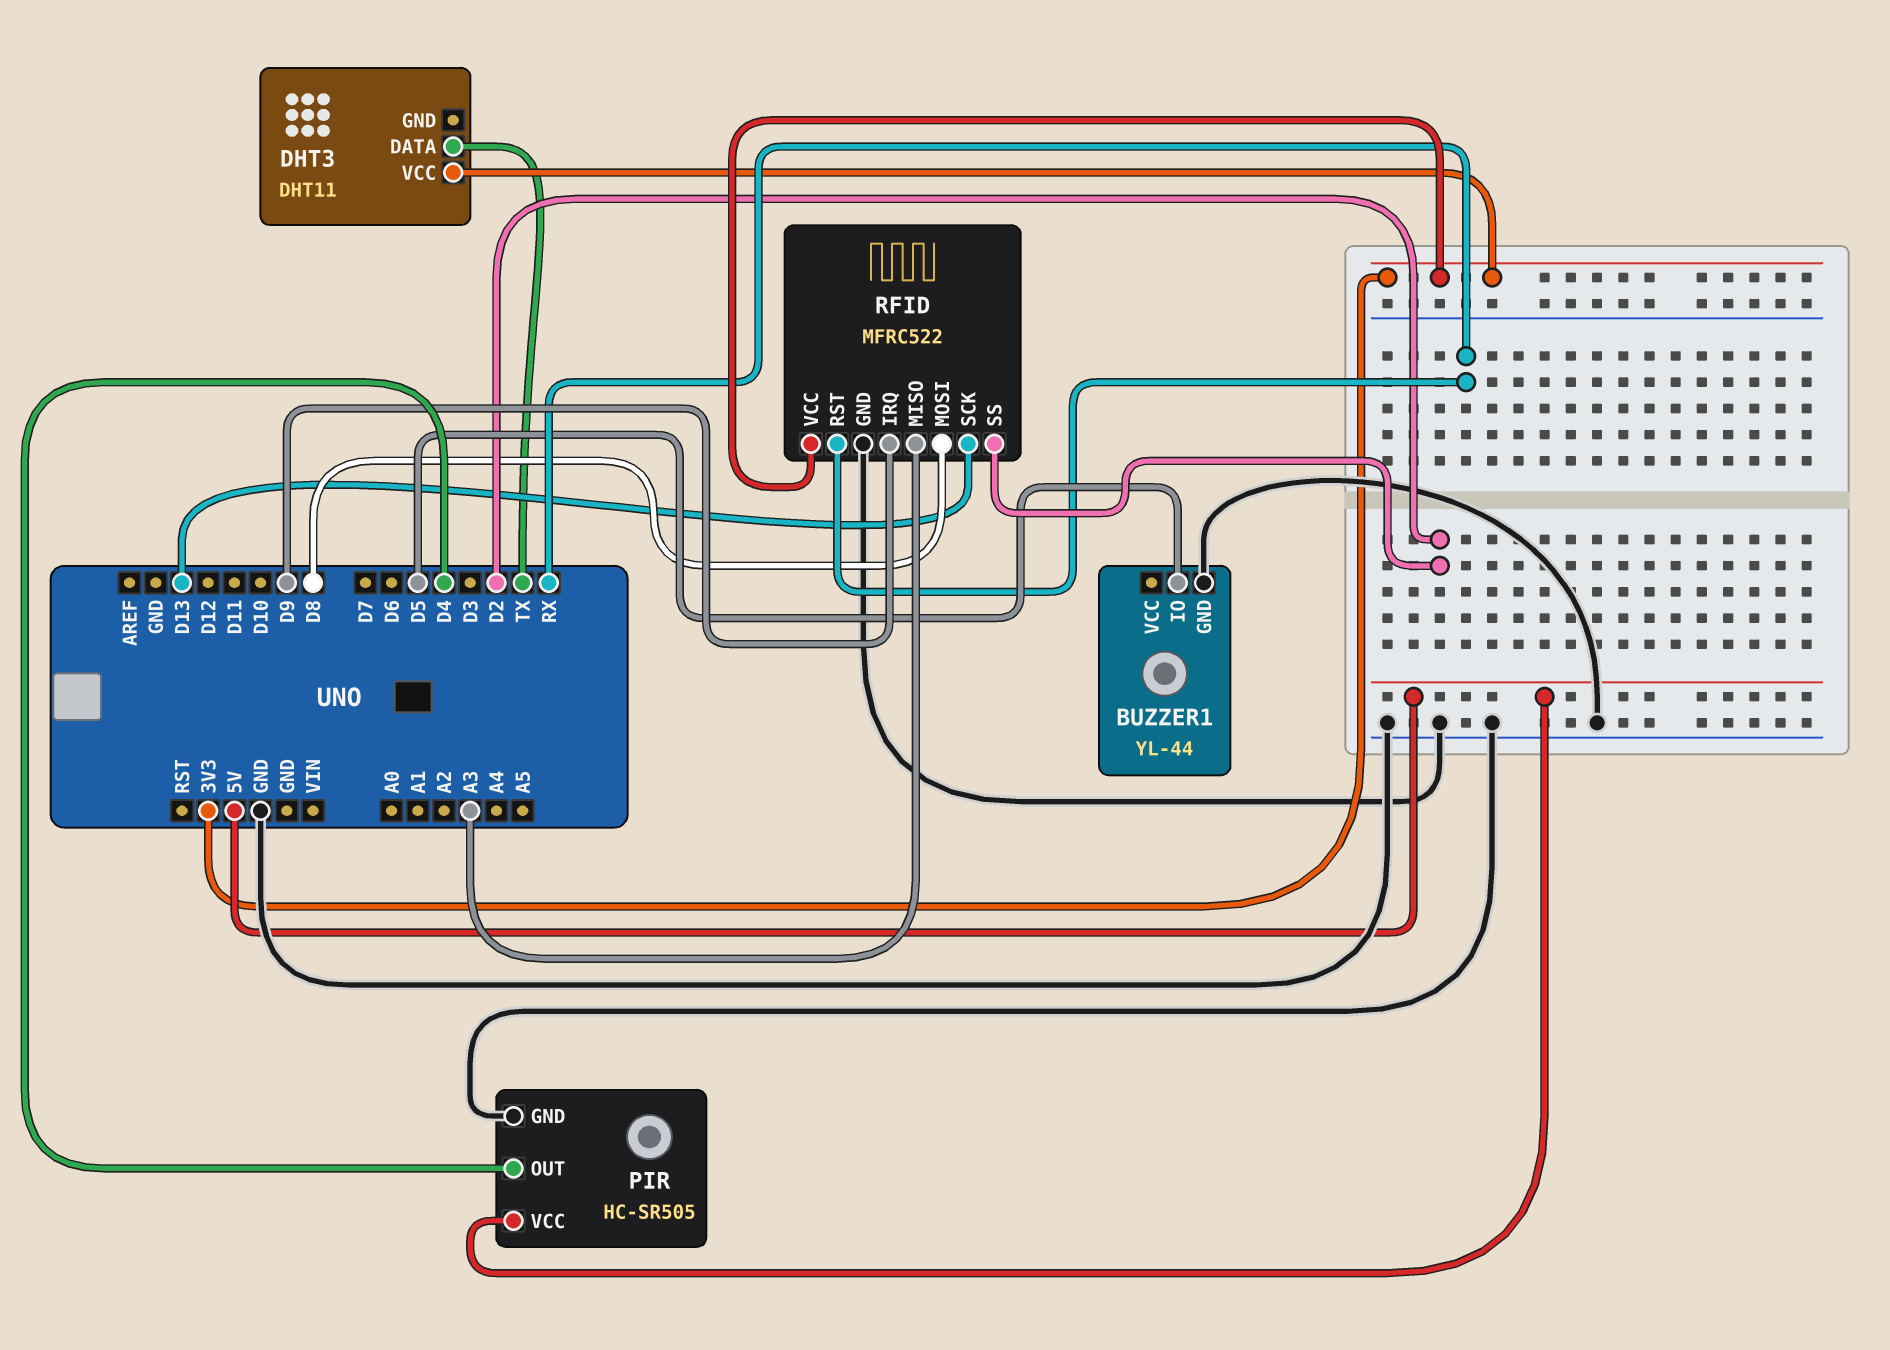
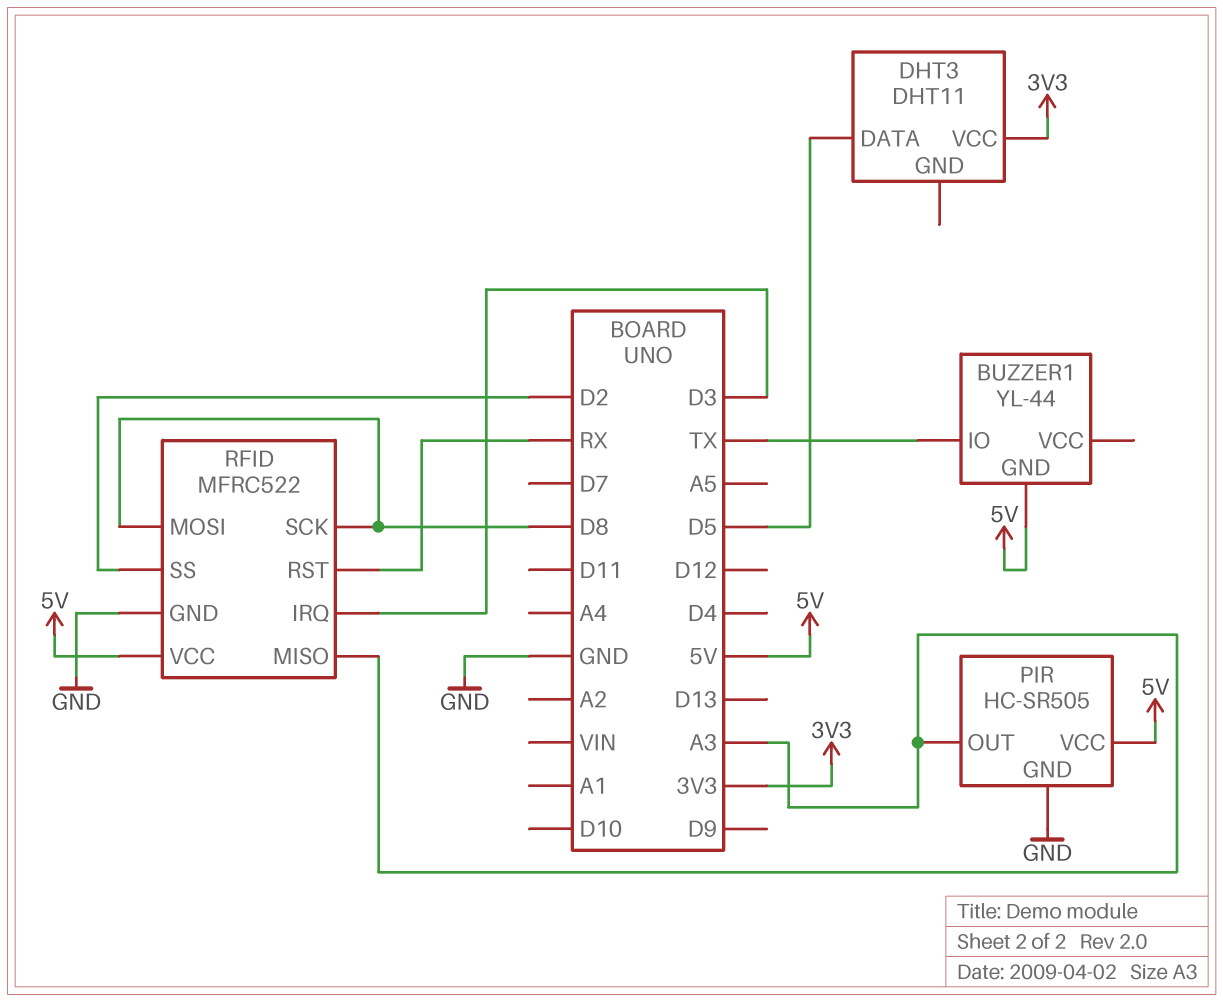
BUZZER1 pin GND: GND -> 5V
BUZZER1 pin IO: D5 -> TX
DHT3 pin DATA: TX -> D5
PIR pin OUT: D4 -> A3
RFID pin IRQ: D9 -> D3
RFID pin SCK: D13 -> D8
RFID pin VCC: 3V3 -> 5V

